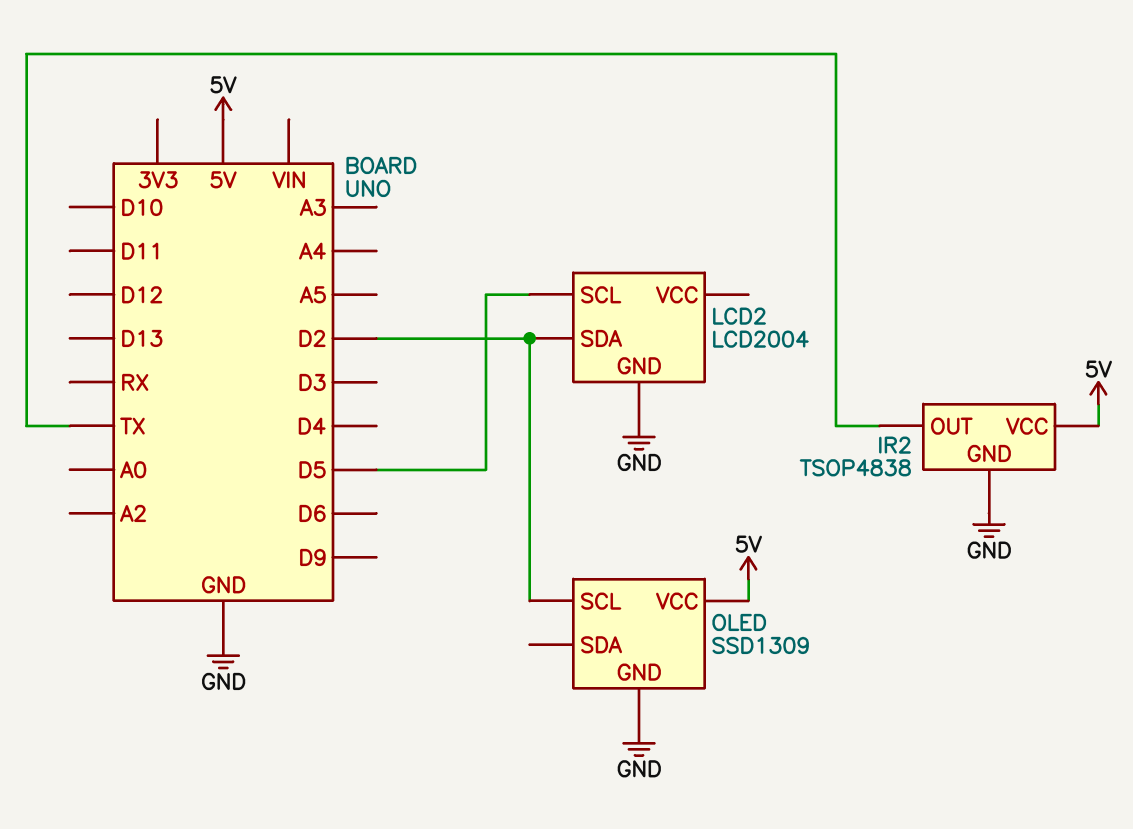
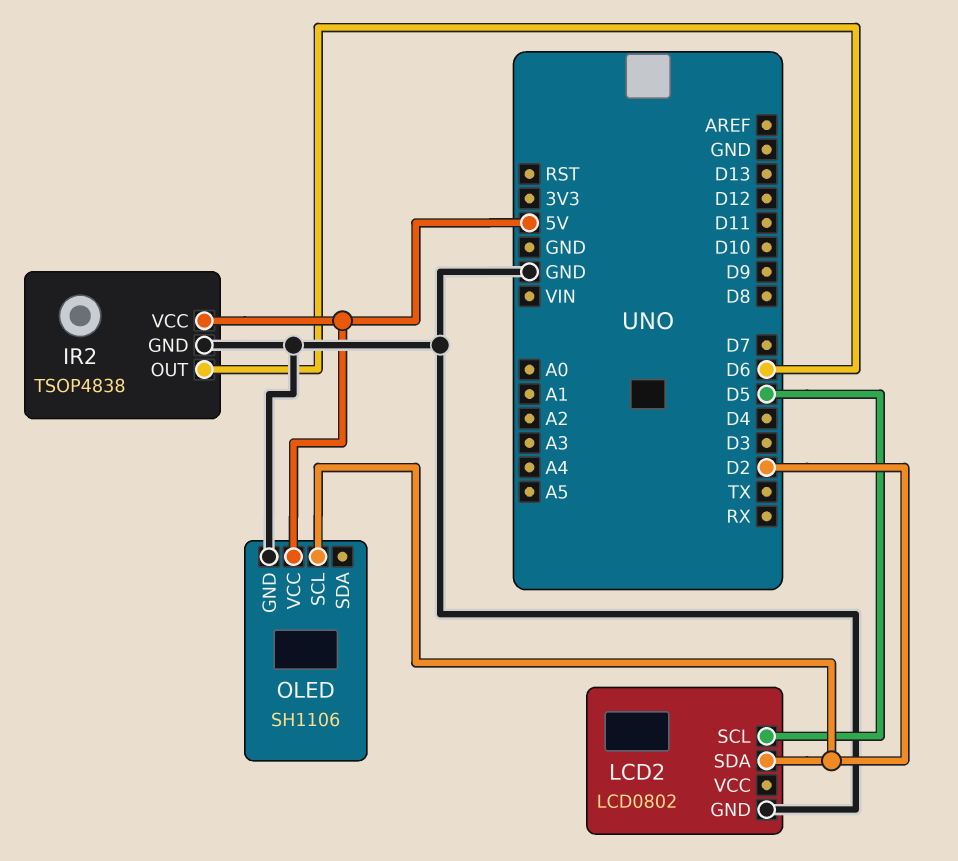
IR2 pin OUT: TX -> D6
LCD2: LCD2004 -> LCD0802
OLED: SSD1309 -> SH1106

